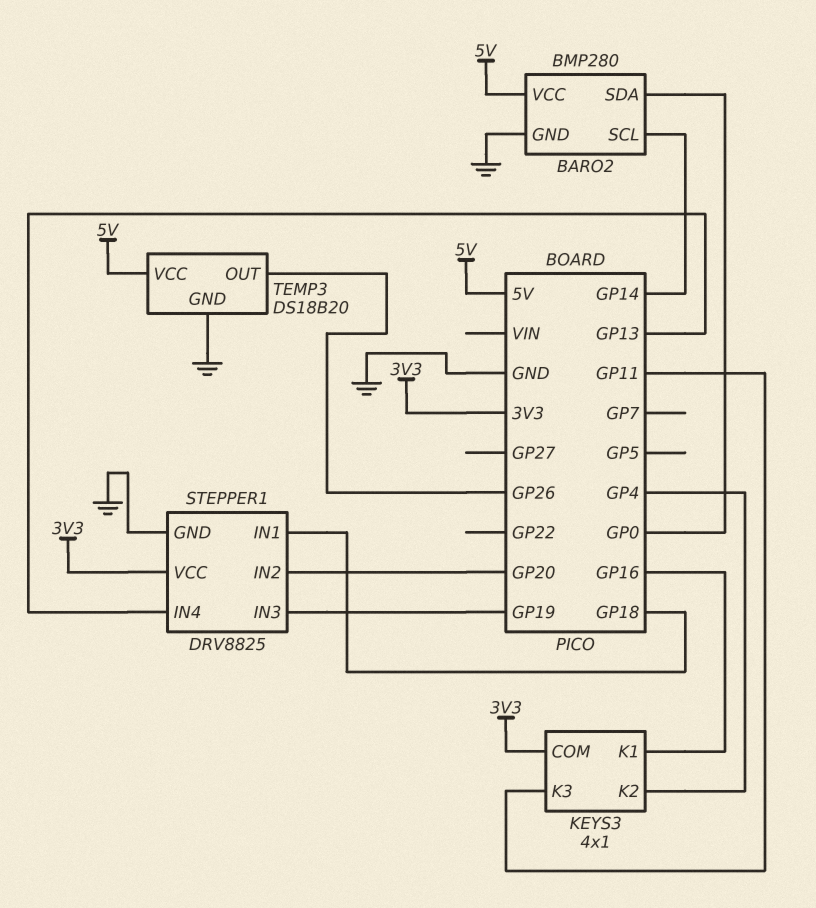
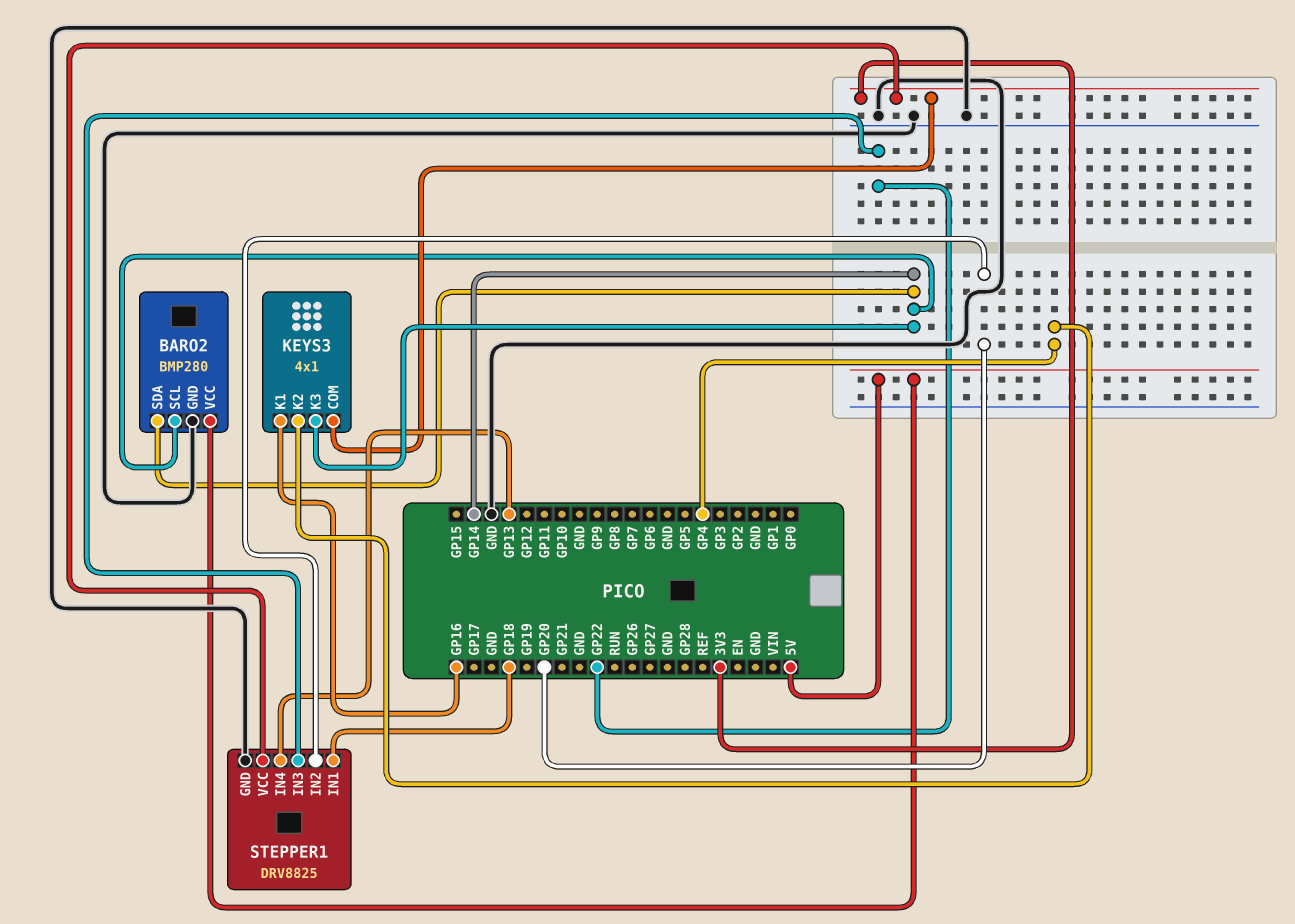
BARO2 pin SDA: GP0 -> GP14
KEYS3 pin K3: GP11 -> GP14
STEPPER1 pin IN3: GP19 -> GP22
TEMP3: DS18B20 -> none
TEMP3 pin GND: GND -> none
TEMP3 pin OUT: GP26 -> none
TEMP3 pin VCC: 5V -> none

